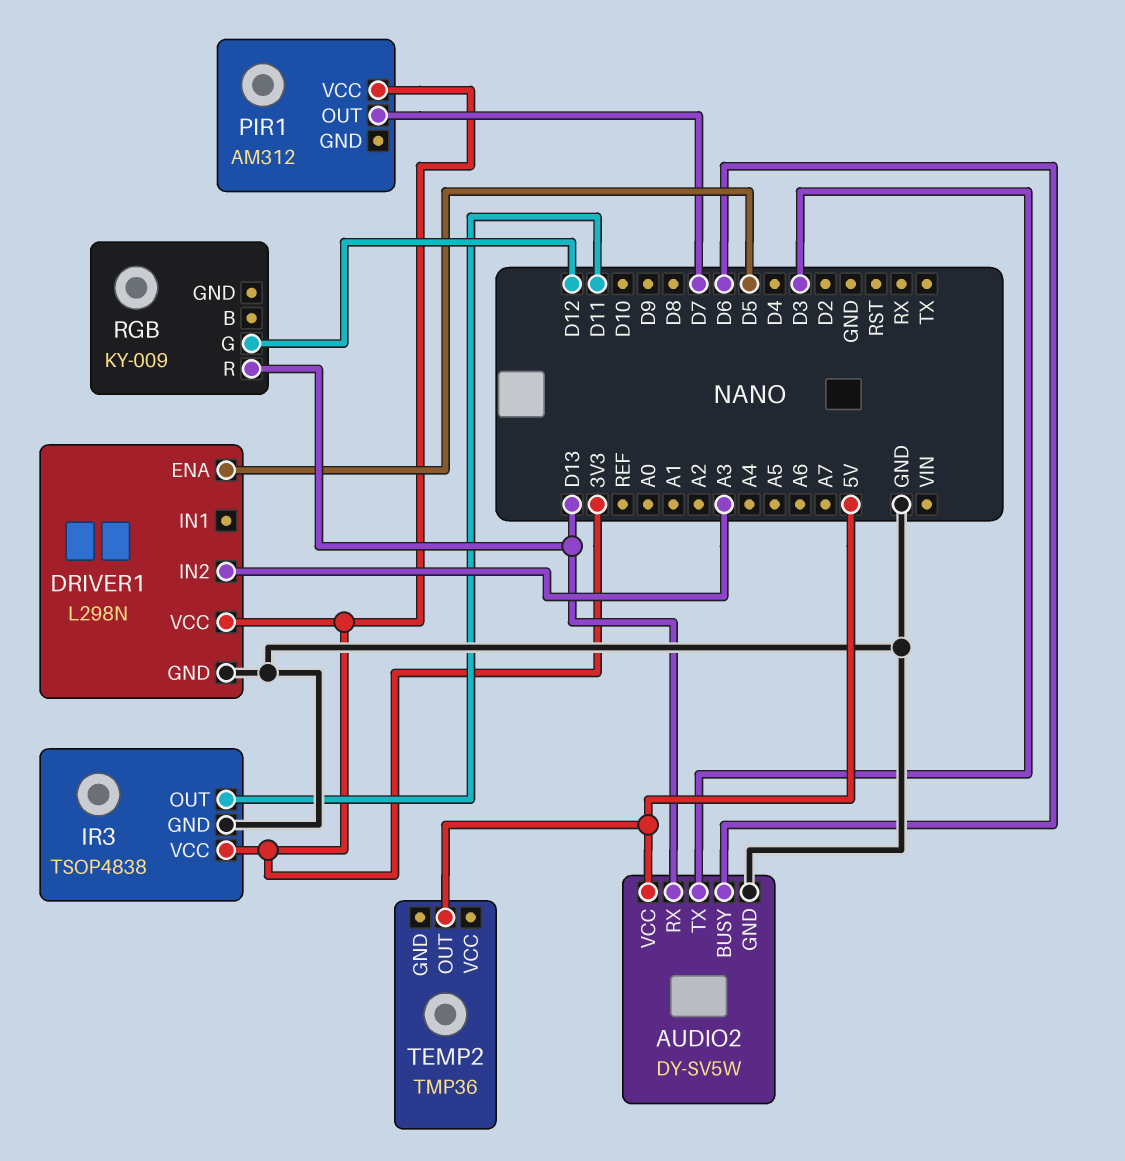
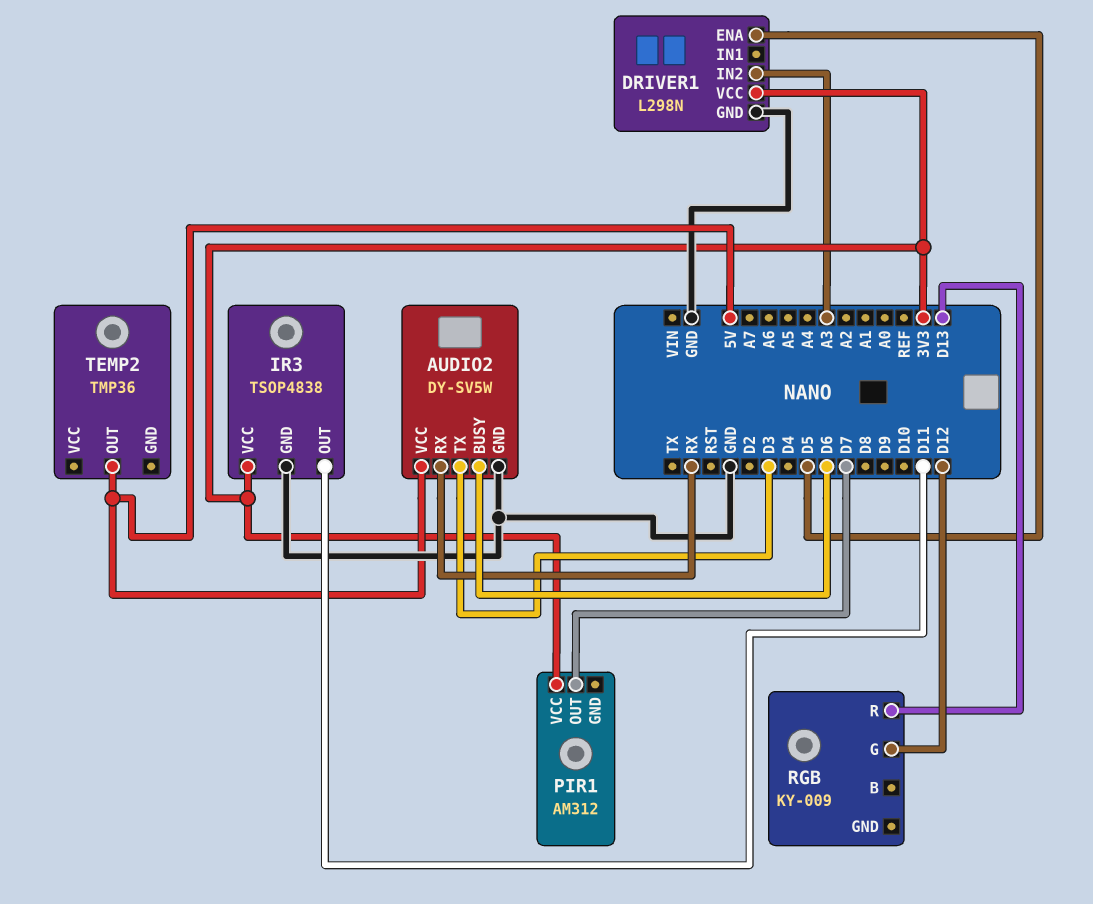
AUDIO2 pin RX: D13 -> RX

